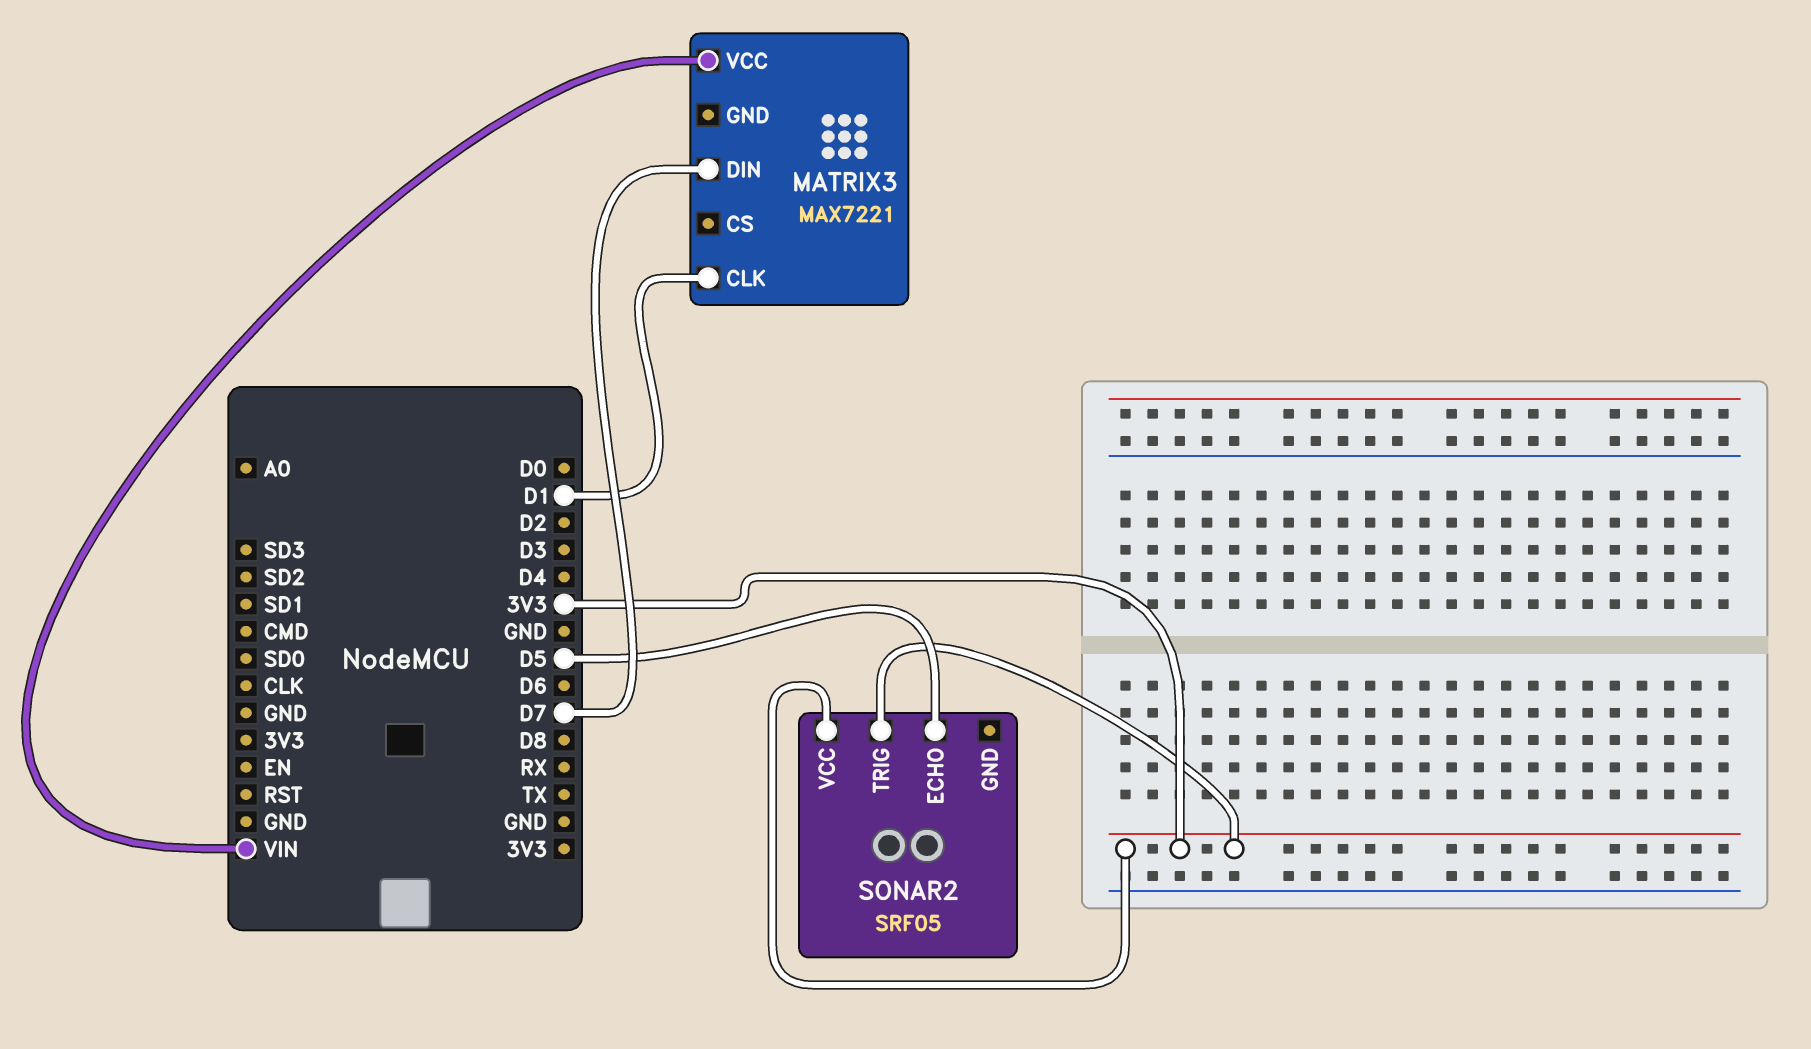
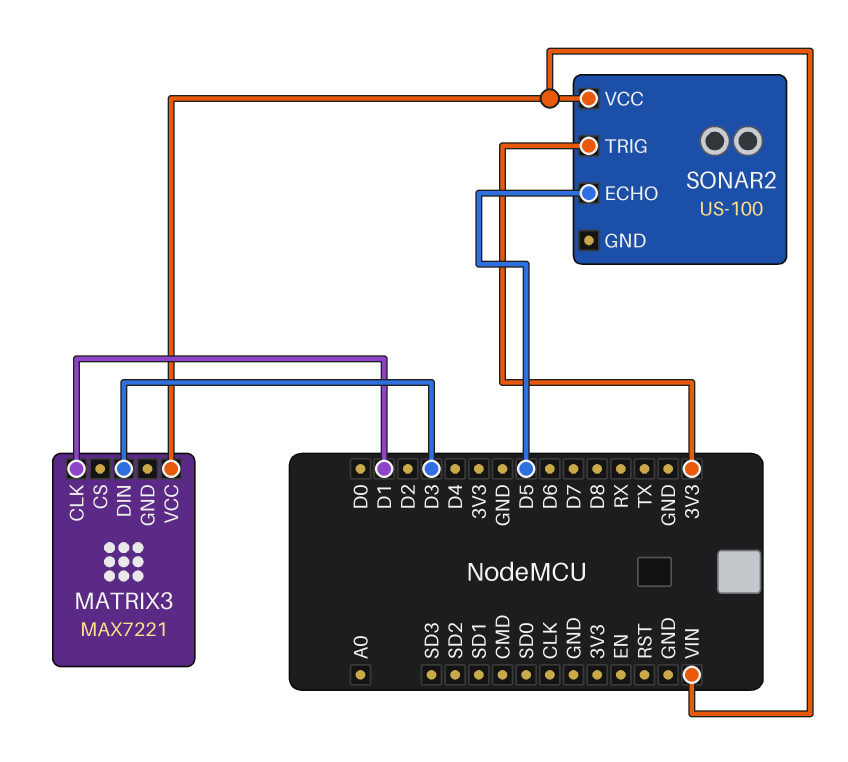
MATRIX3 pin DIN: D7 -> D3
SONAR2: SRF05 -> US-100
SONAR2 pin VCC: 3V3 -> VIN

